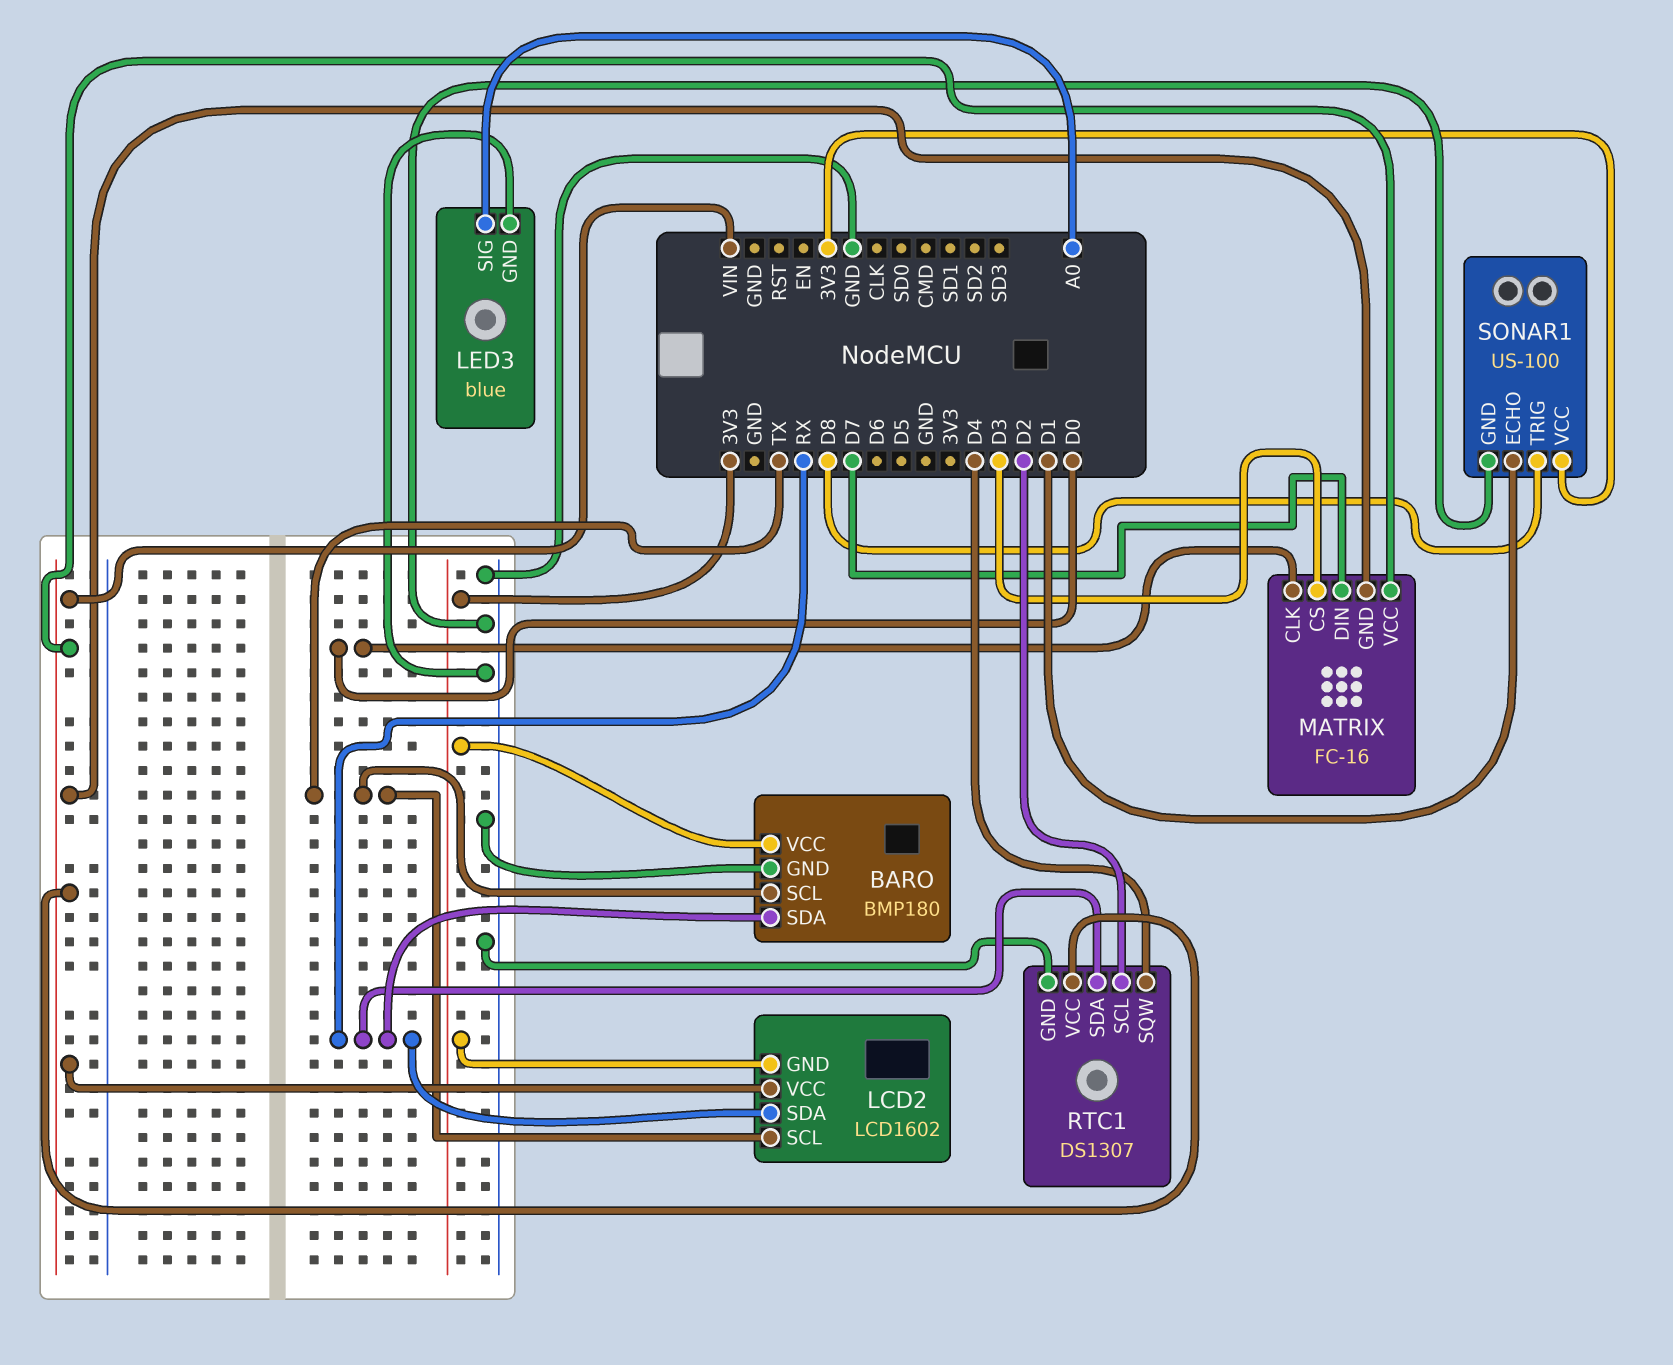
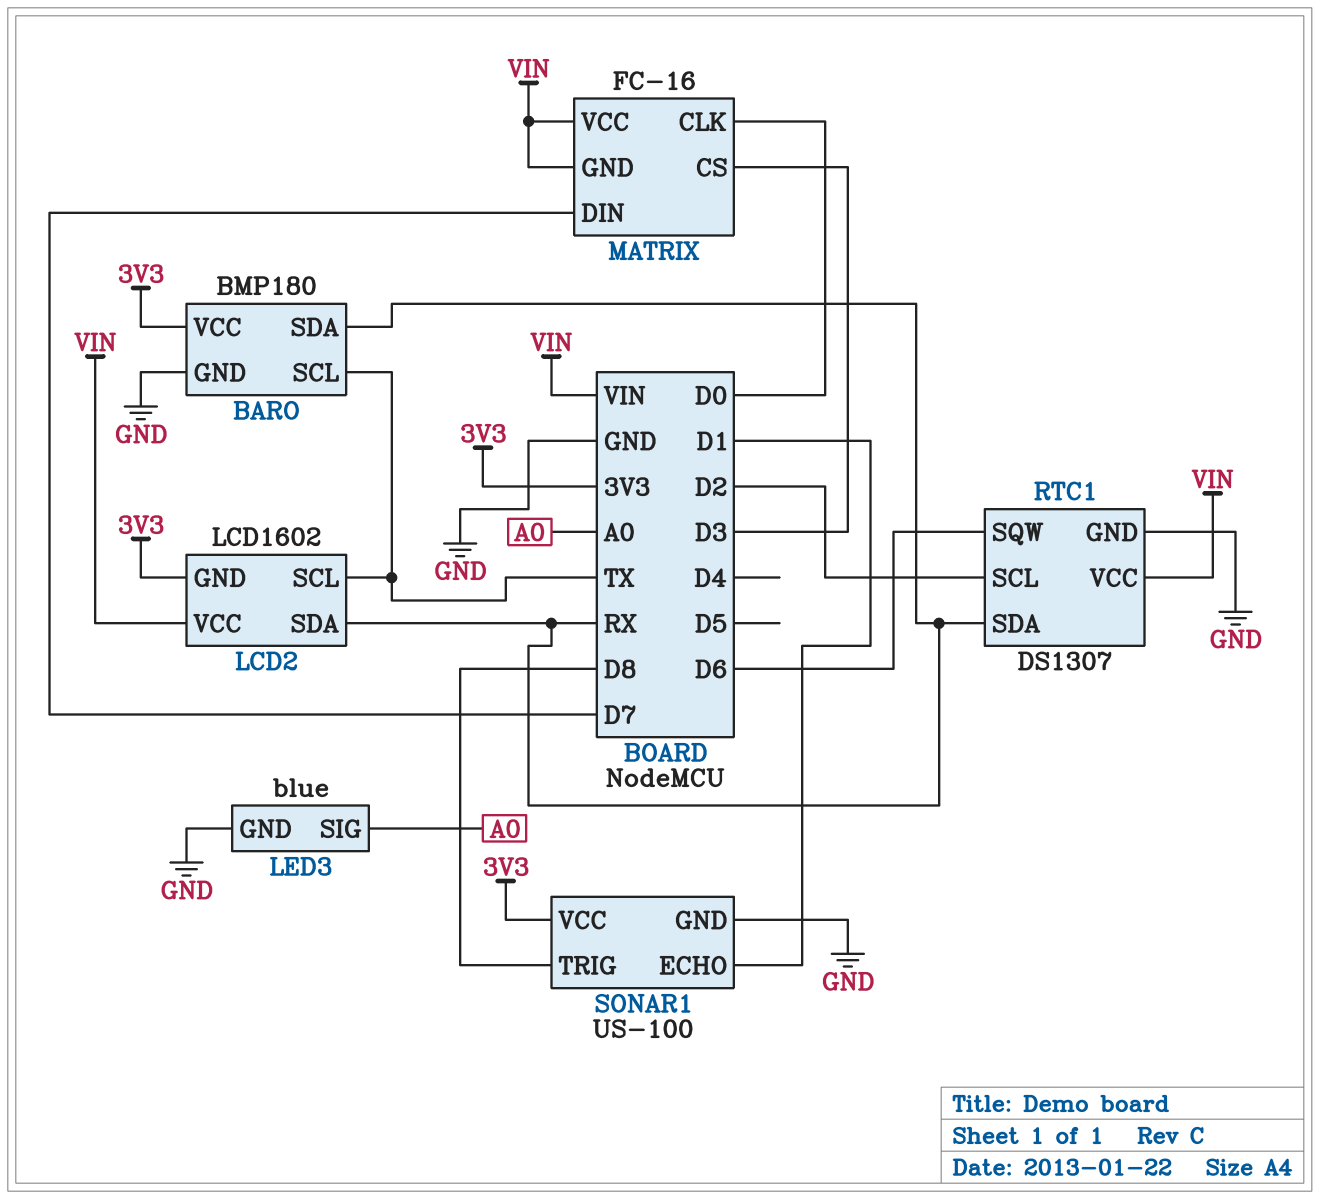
RTC1 pin SQW: D4 -> D6

